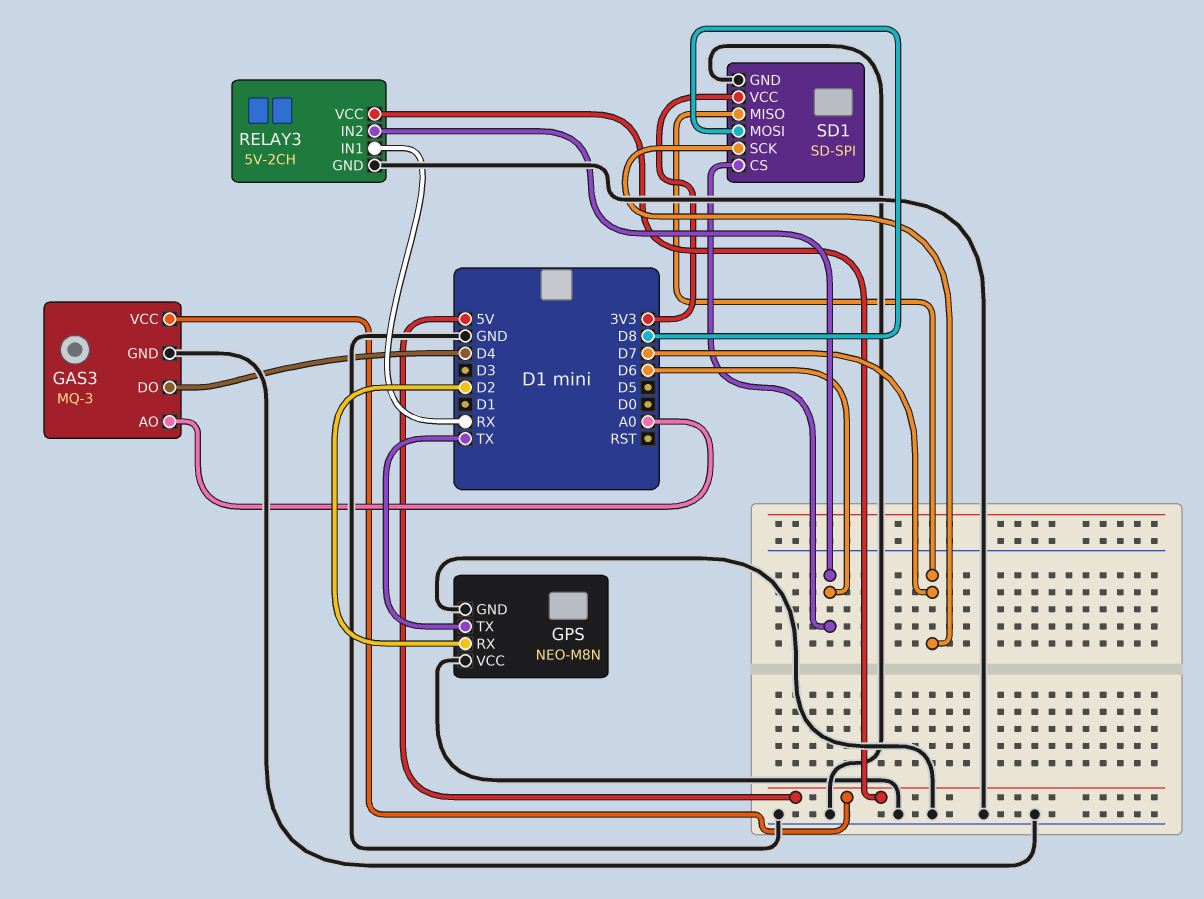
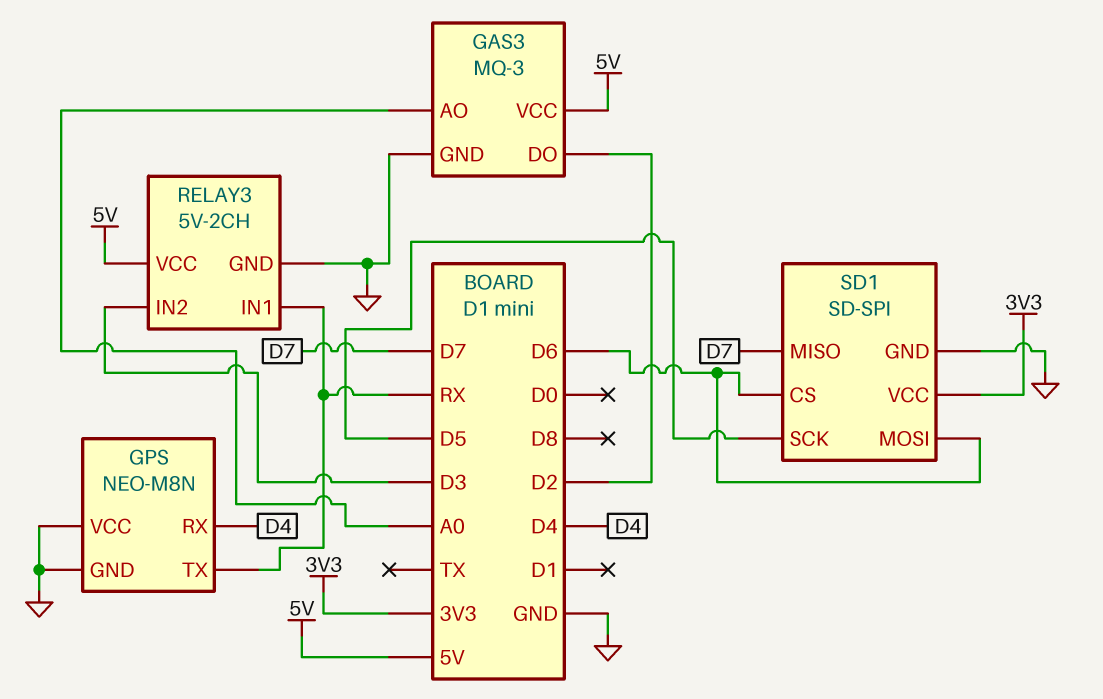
GAS3 pin DO: D4 -> D2
GPS pin RX: D2 -> D4
GPS pin TX: TX -> RX
RELAY3 pin IN2: D6 -> D3
SD1 pin MOSI: D8 -> D6
SD1 pin SCK: D7 -> D5

